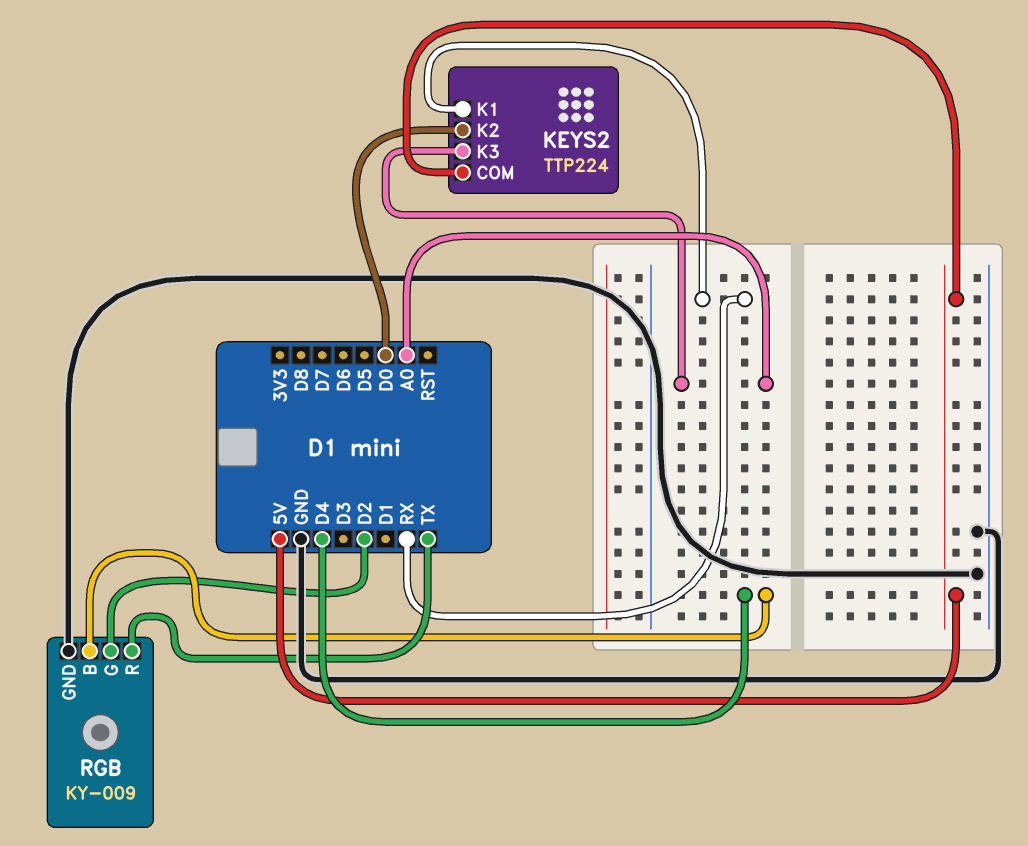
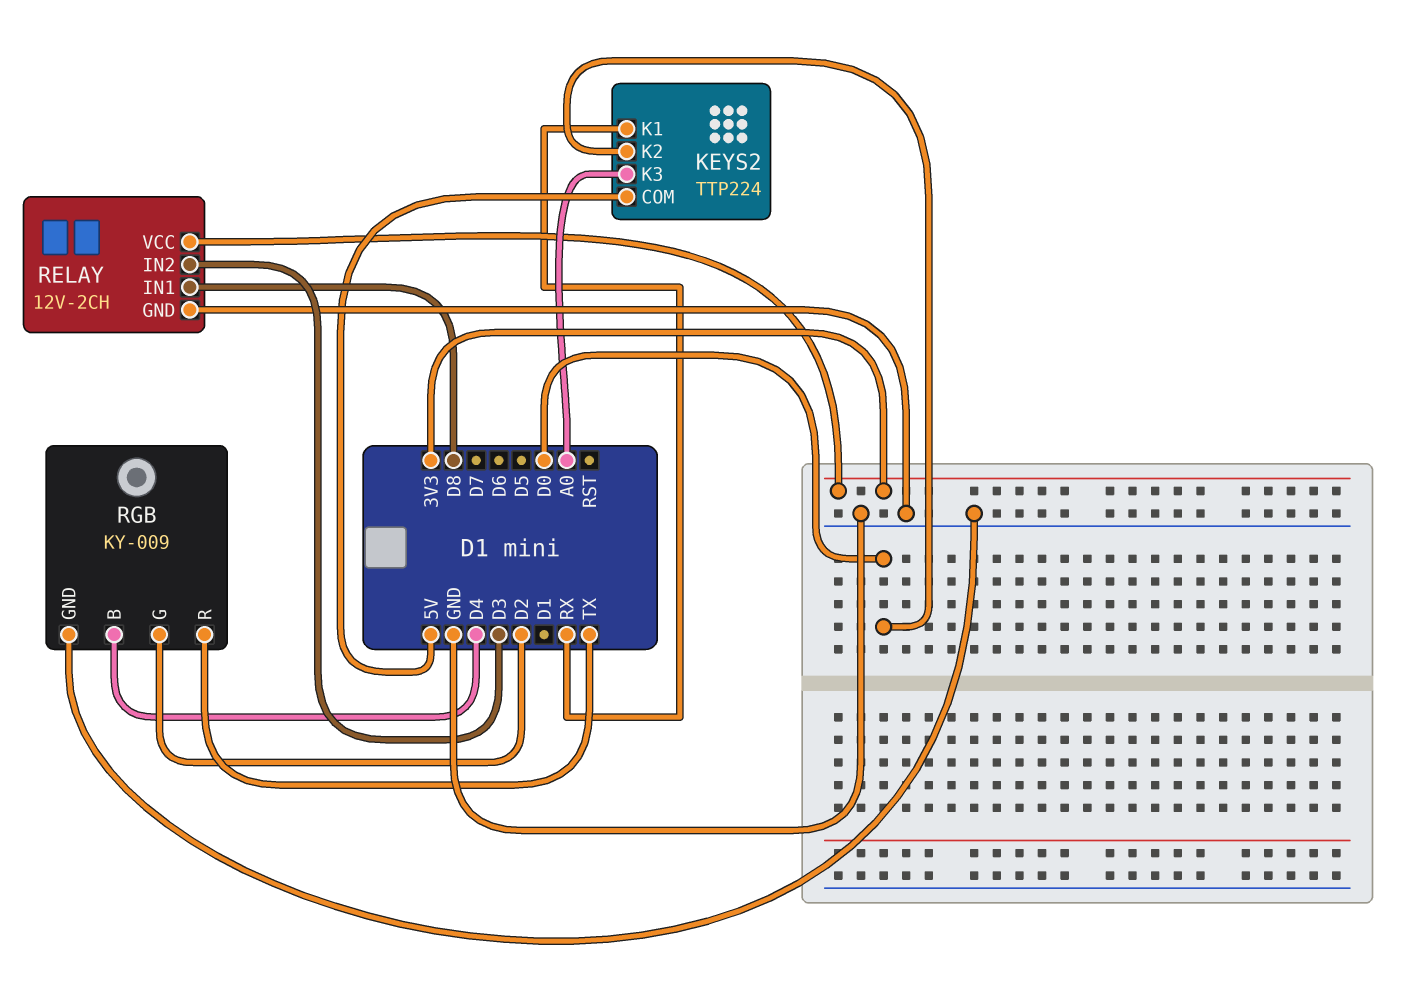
RELAY: none -> 12V-2CH
RELAY pin GND: none -> GND
RELAY pin IN1: none -> D8
RELAY pin IN2: none -> D3
RELAY pin VCC: none -> 3V3

